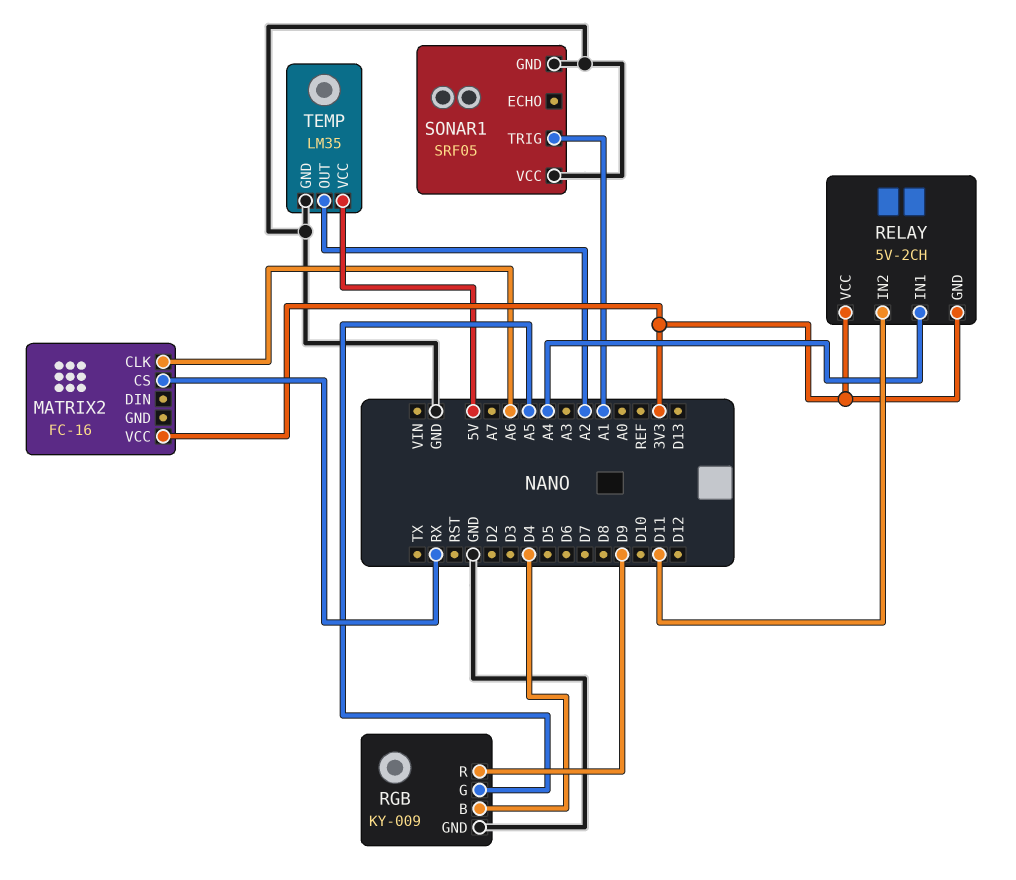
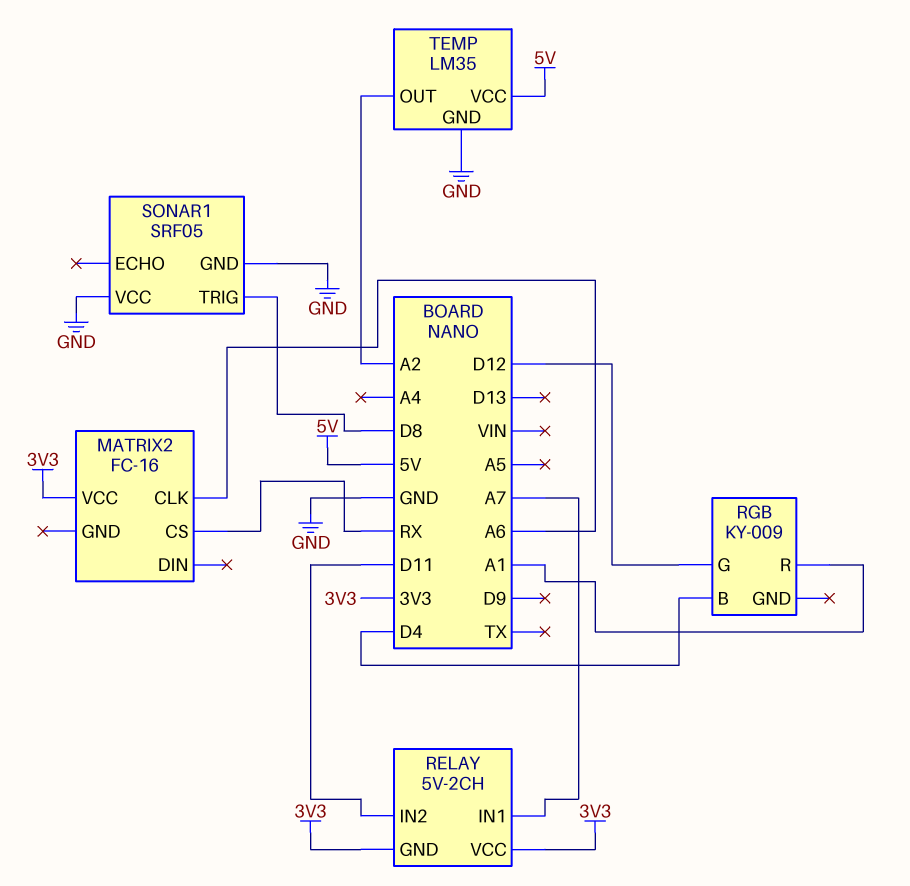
RELAY pin IN1: A4 -> A7
RGB pin G: A5 -> D12
RGB pin GND: GND -> none
RGB pin R: D9 -> A1
SONAR1 pin TRIG: A1 -> D8

